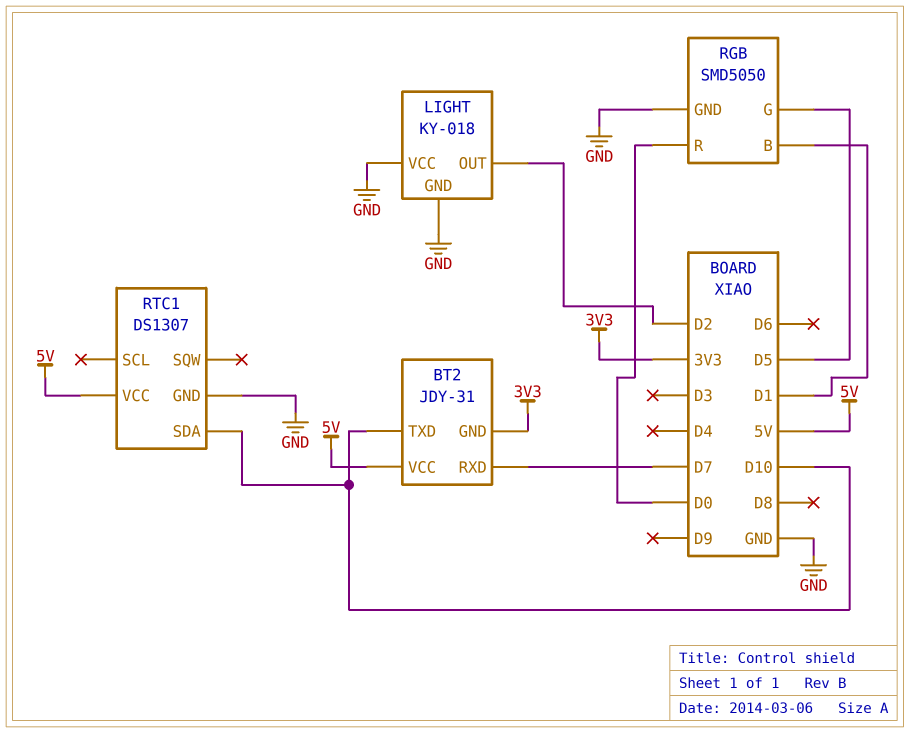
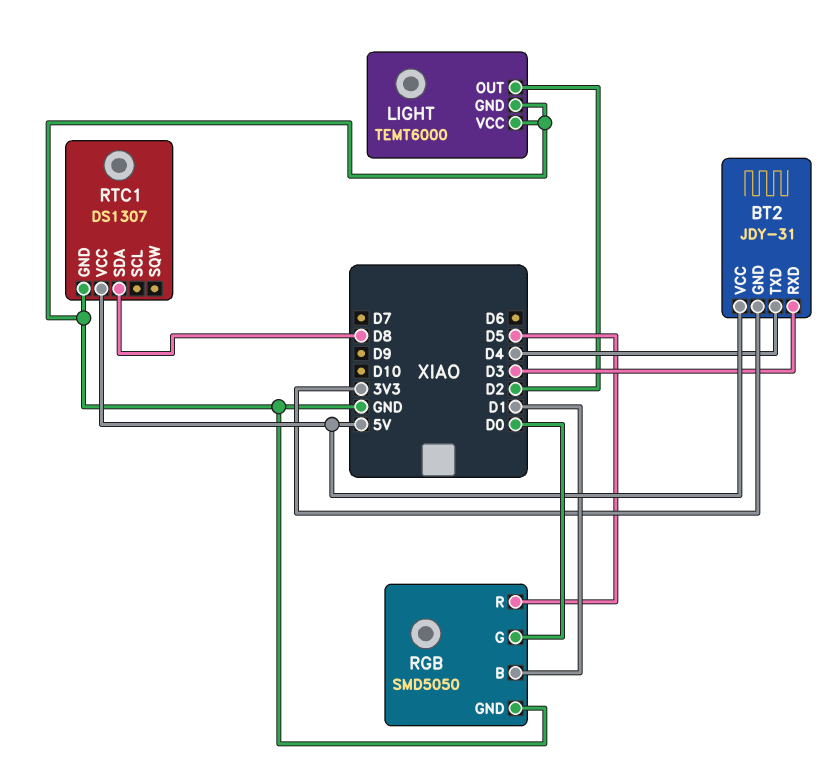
BT2 pin RXD: D7 -> D3
BT2 pin TXD: D10 -> D4
LIGHT: KY-018 -> TEMT6000
RGB pin G: D5 -> D0
RGB pin R: D0 -> D5
RTC1 pin SDA: D10 -> D8

